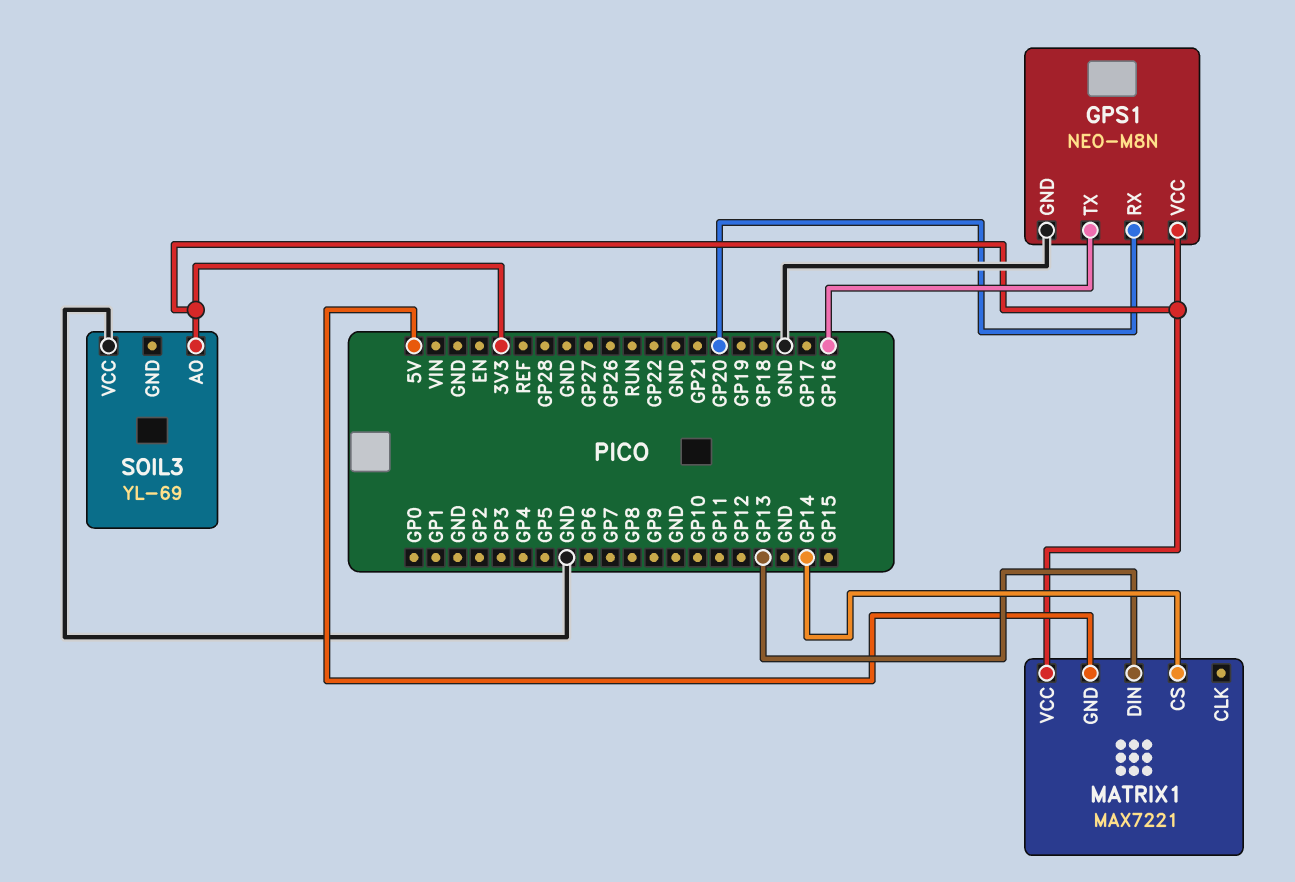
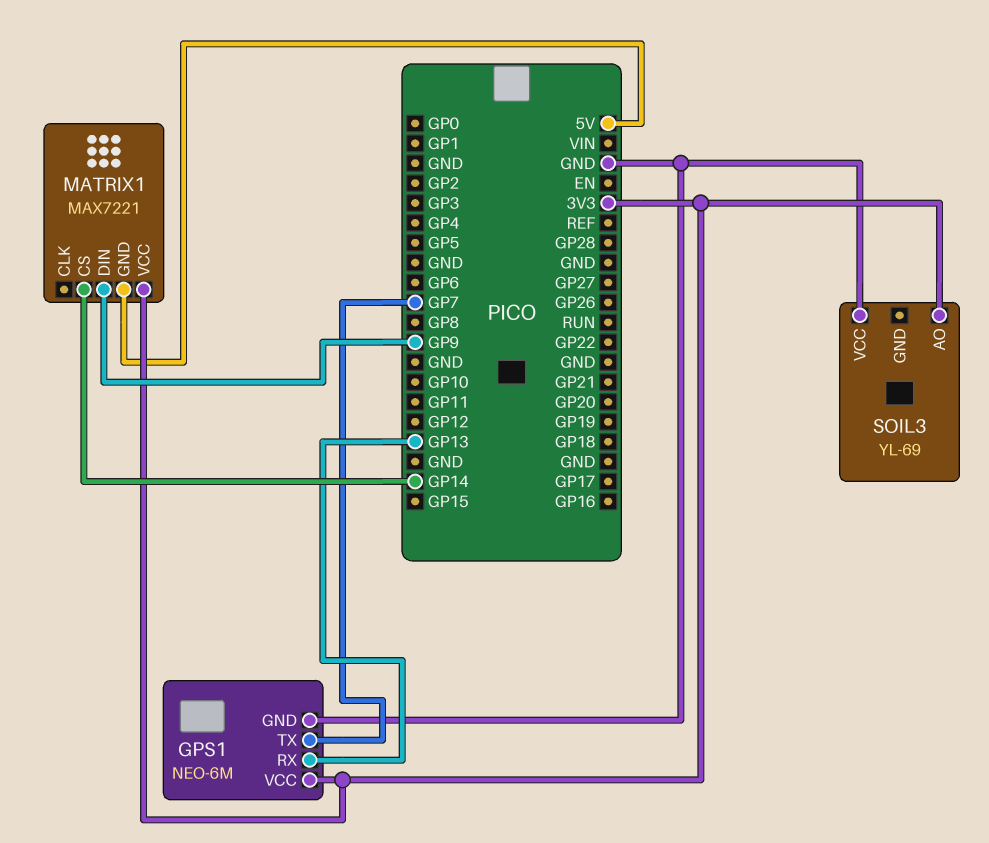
GPS1: NEO-M8N -> NEO-6M
GPS1 pin RX: GP20 -> GP13
GPS1 pin TX: GP16 -> GP7
MATRIX1 pin DIN: GP13 -> GP9

